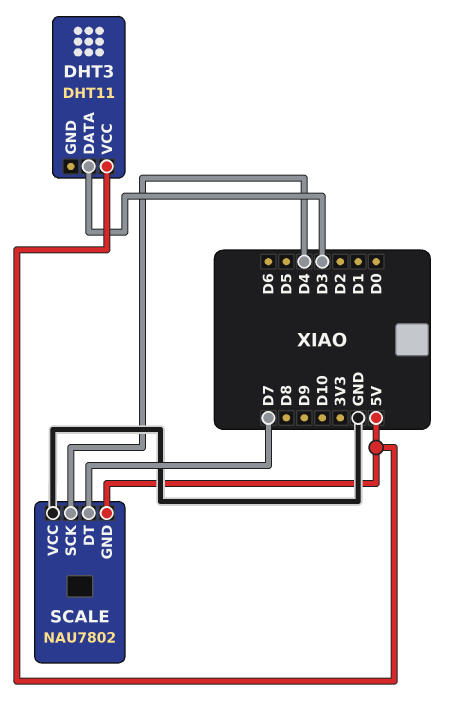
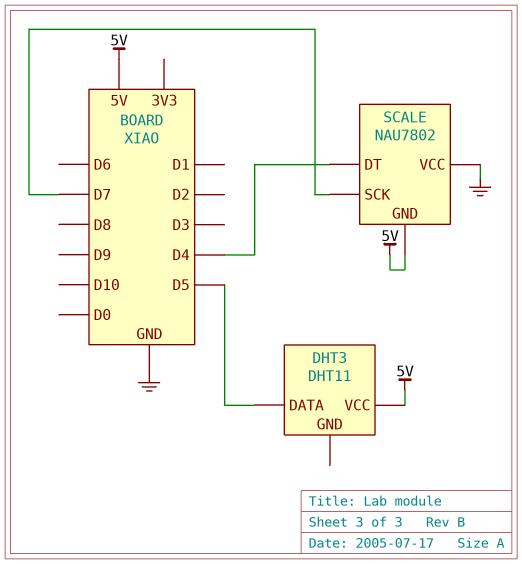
DHT3 pin DATA: D3 -> D5
SCALE pin DT: D7 -> D4
SCALE pin SCK: D4 -> D7

